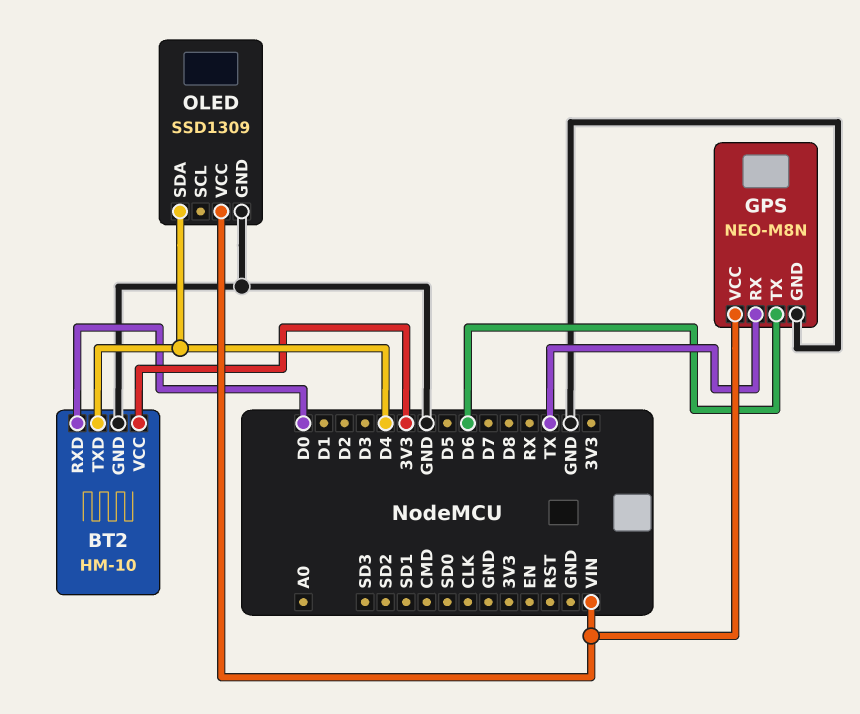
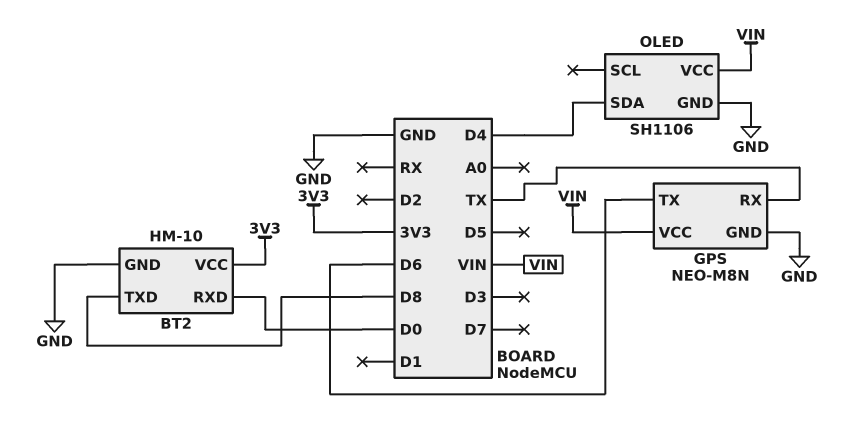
BT2 pin TXD: D4 -> D8
OLED: SSD1309 -> SH1106

